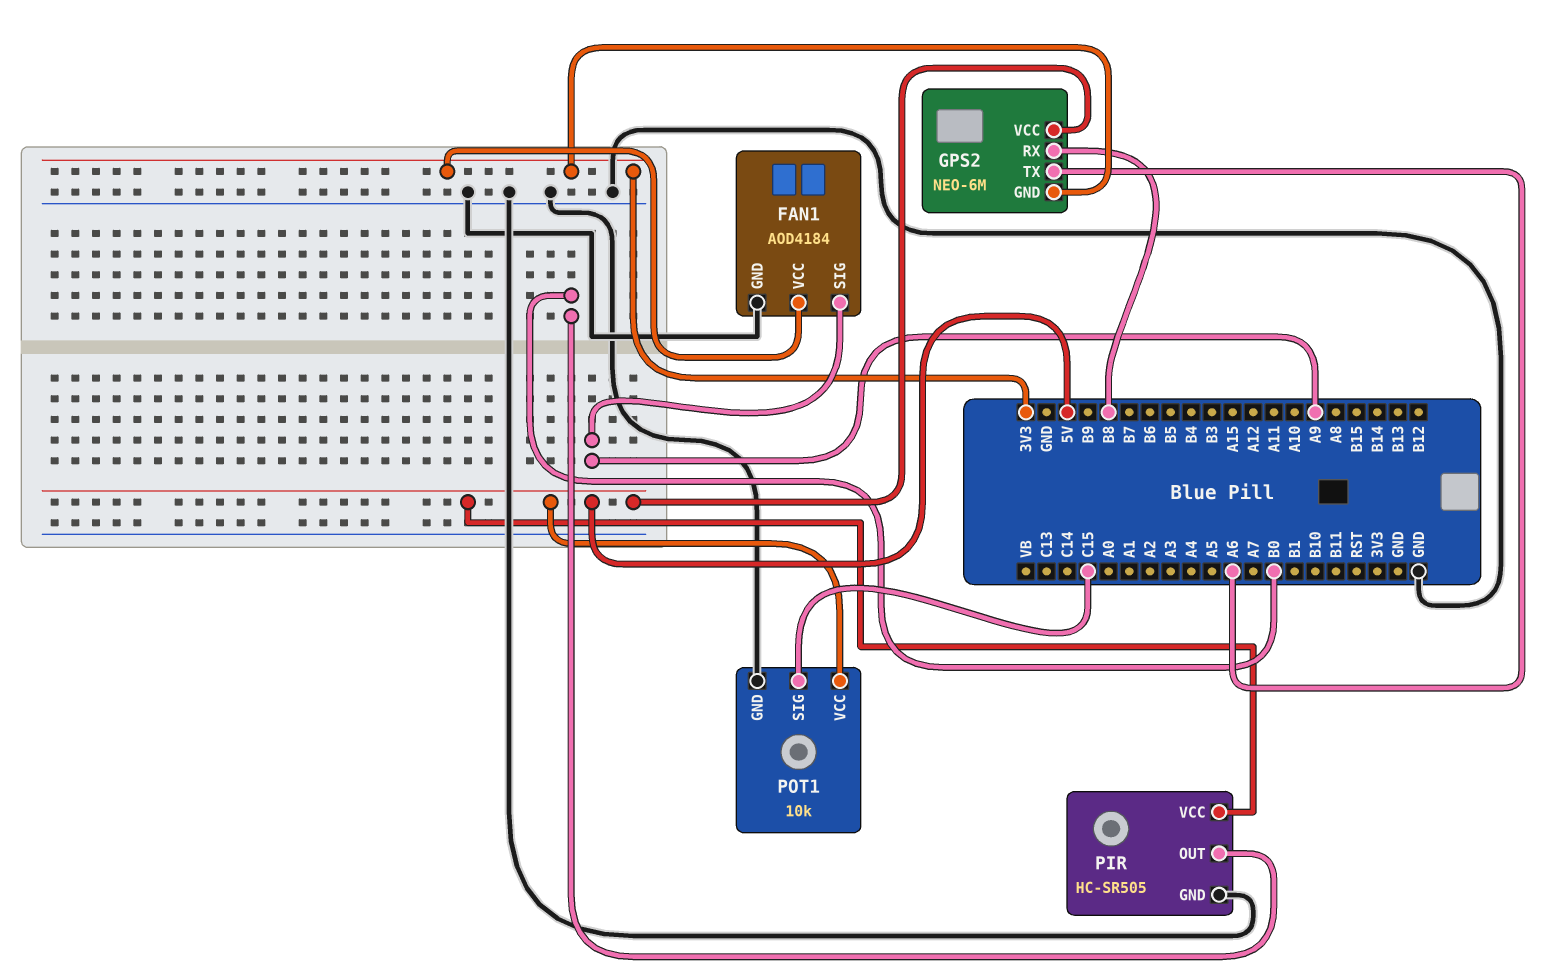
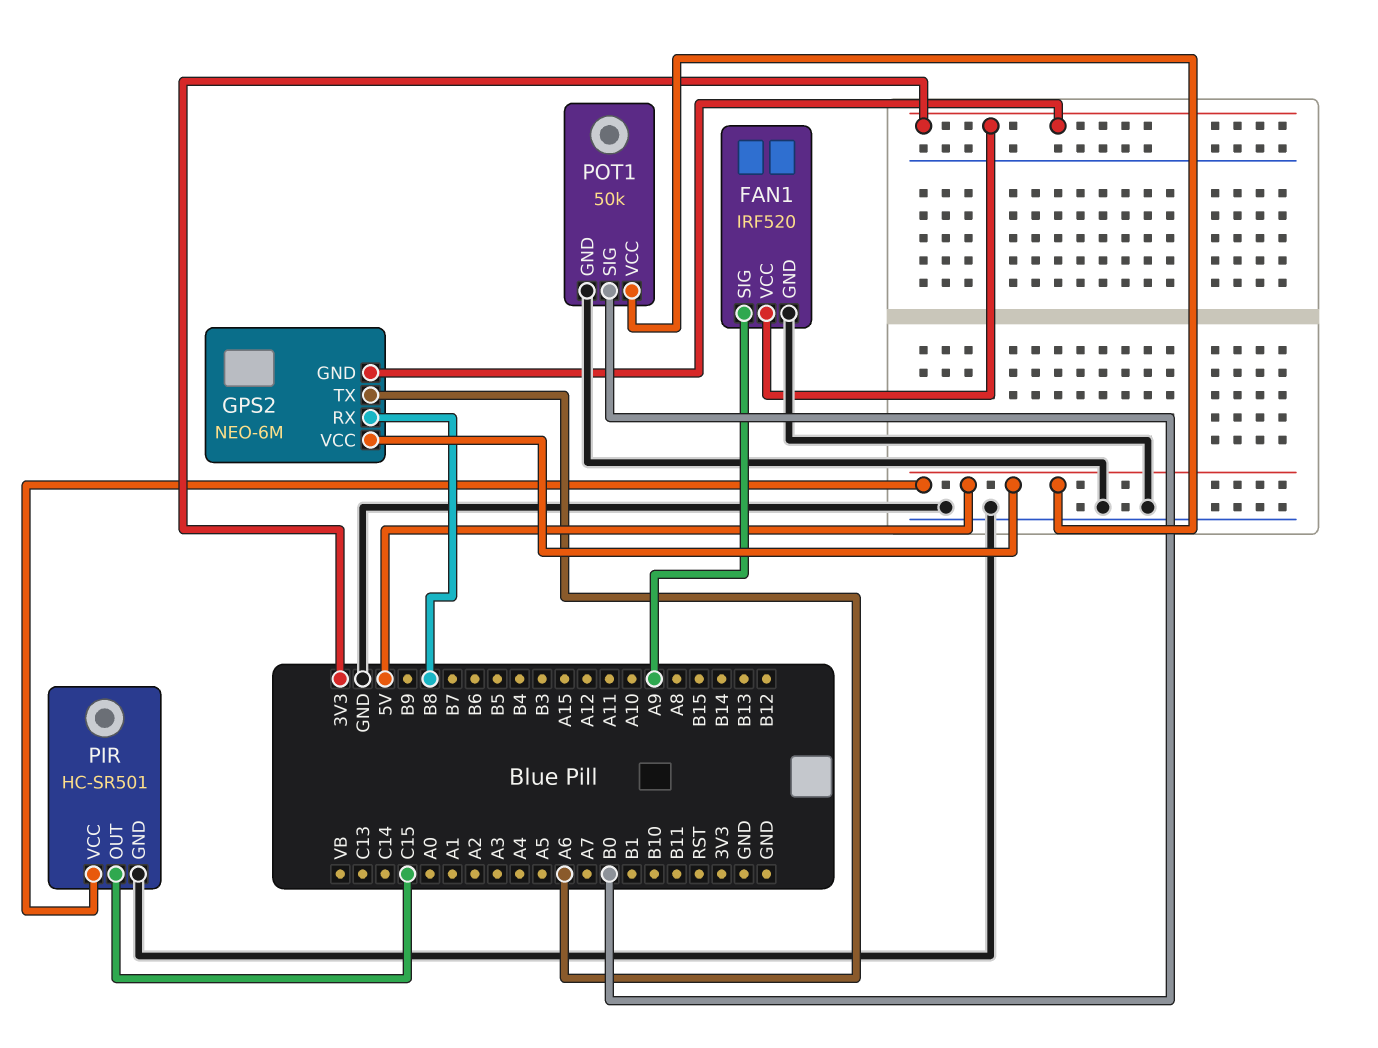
FAN1: AOD4184 -> IRF520
PIR: HC-SR505 -> HC-SR501
PIR pin OUT: B0 -> C15
POT1: 10k -> 50k
POT1 pin SIG: C15 -> B0

